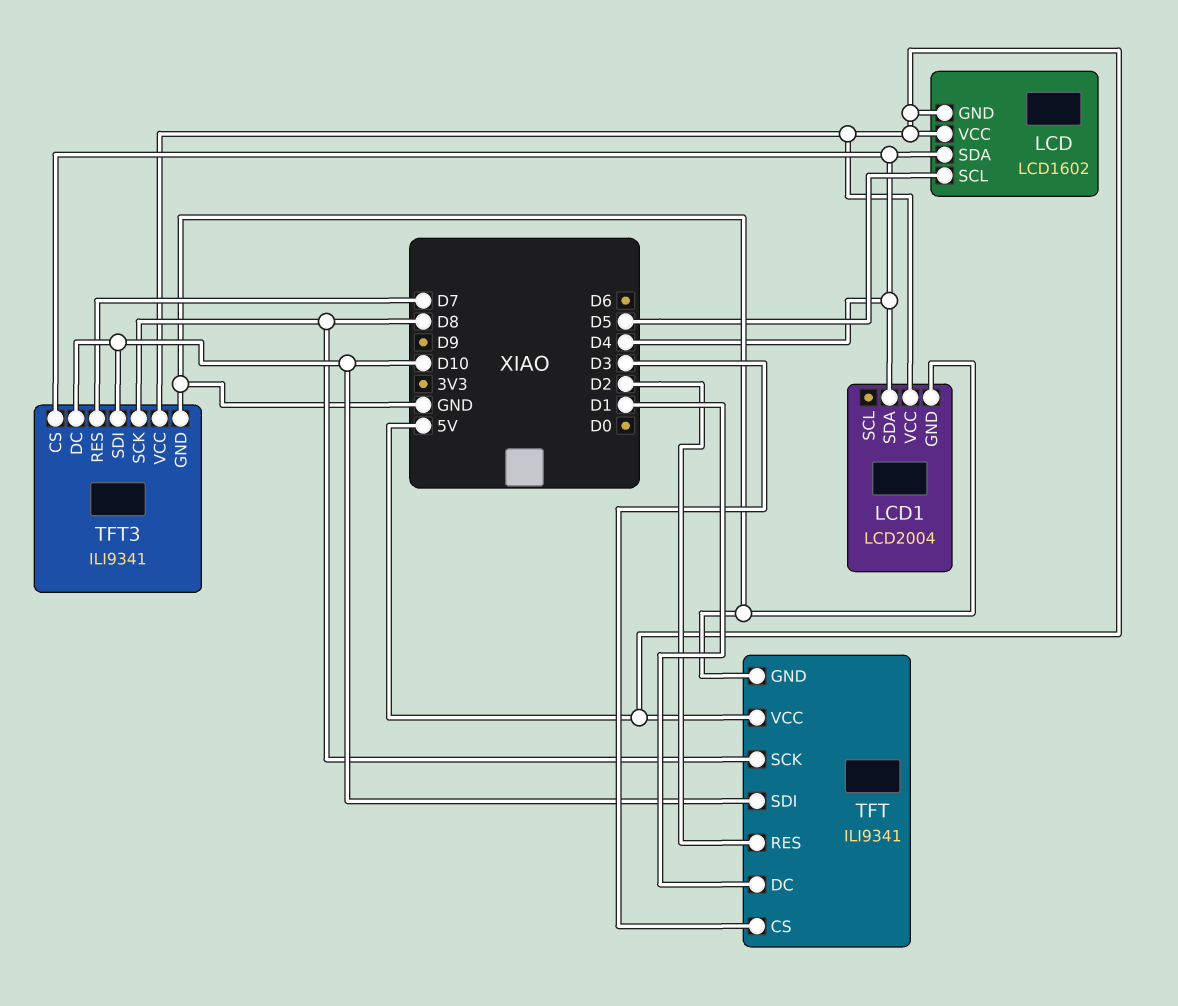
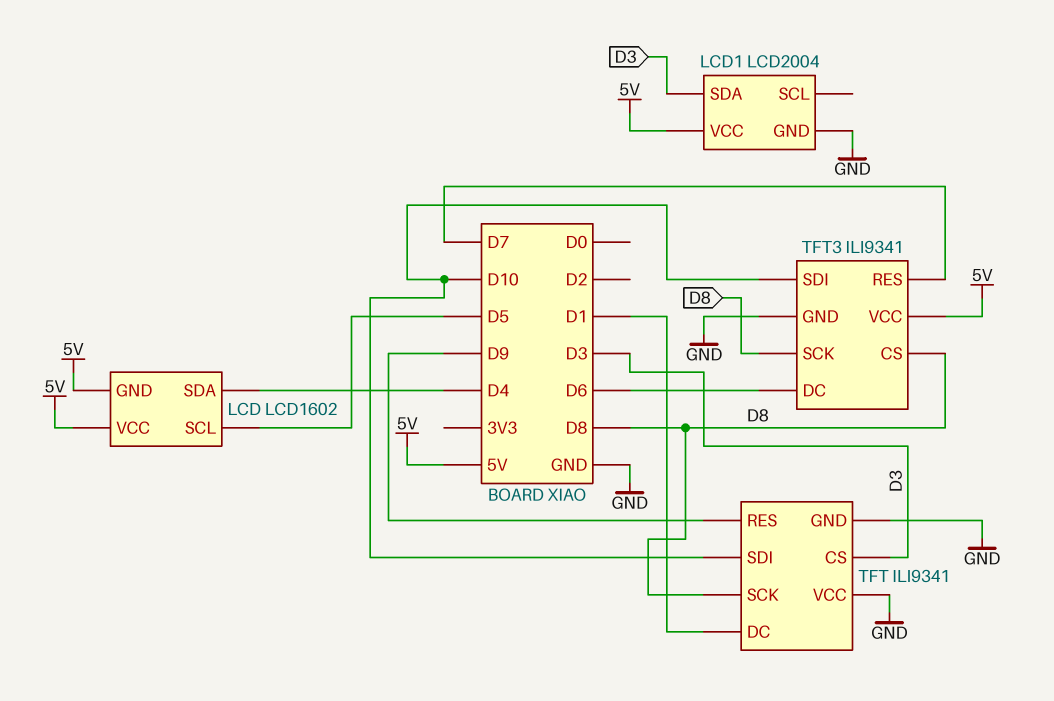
LCD1 pin SDA: D4 -> D3
TFT pin RES: D2 -> D9
TFT pin VCC: 5V -> GND
TFT3 pin CS: D4 -> D8
TFT3 pin DC: D10 -> D6

